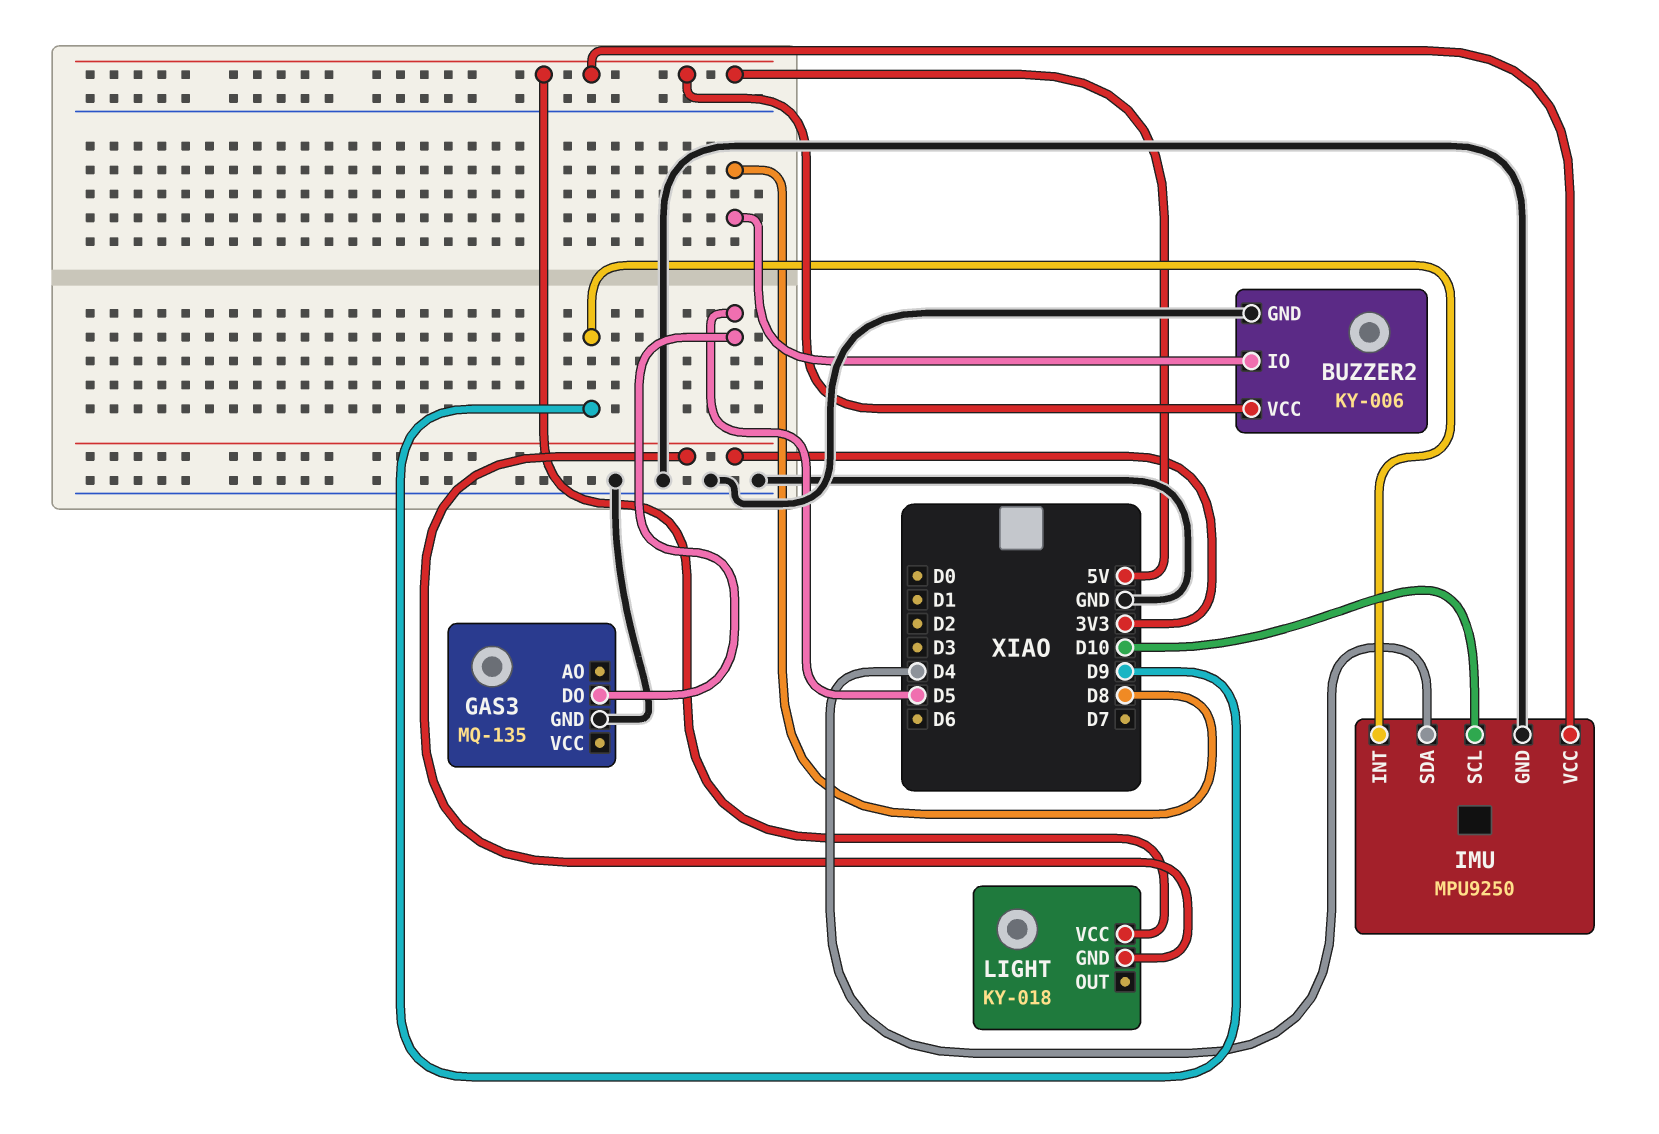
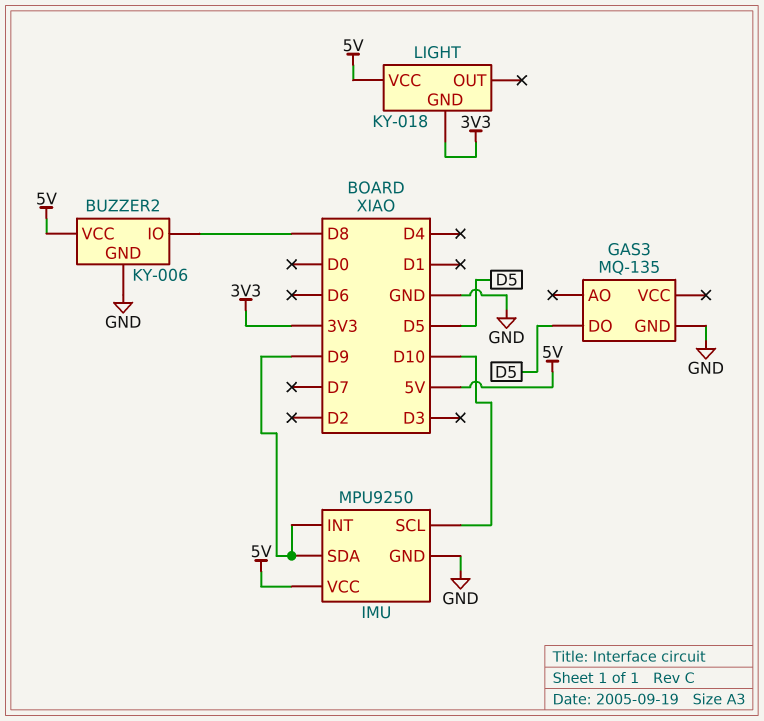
IMU pin SDA: D4 -> D9

